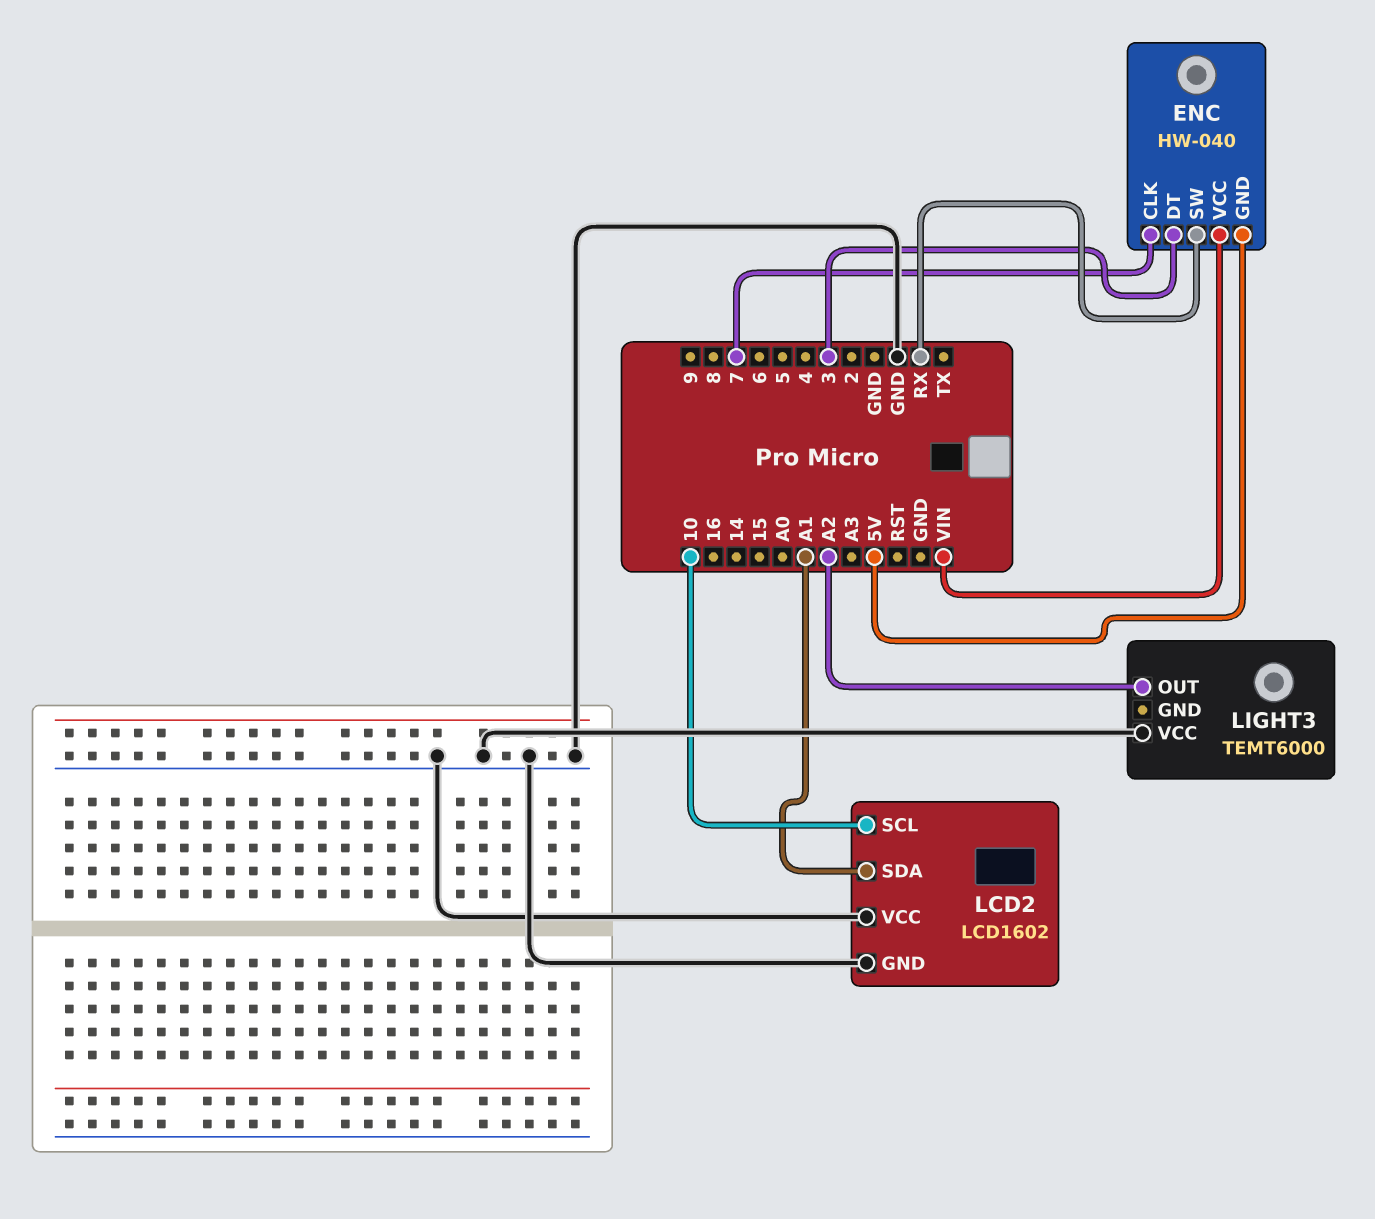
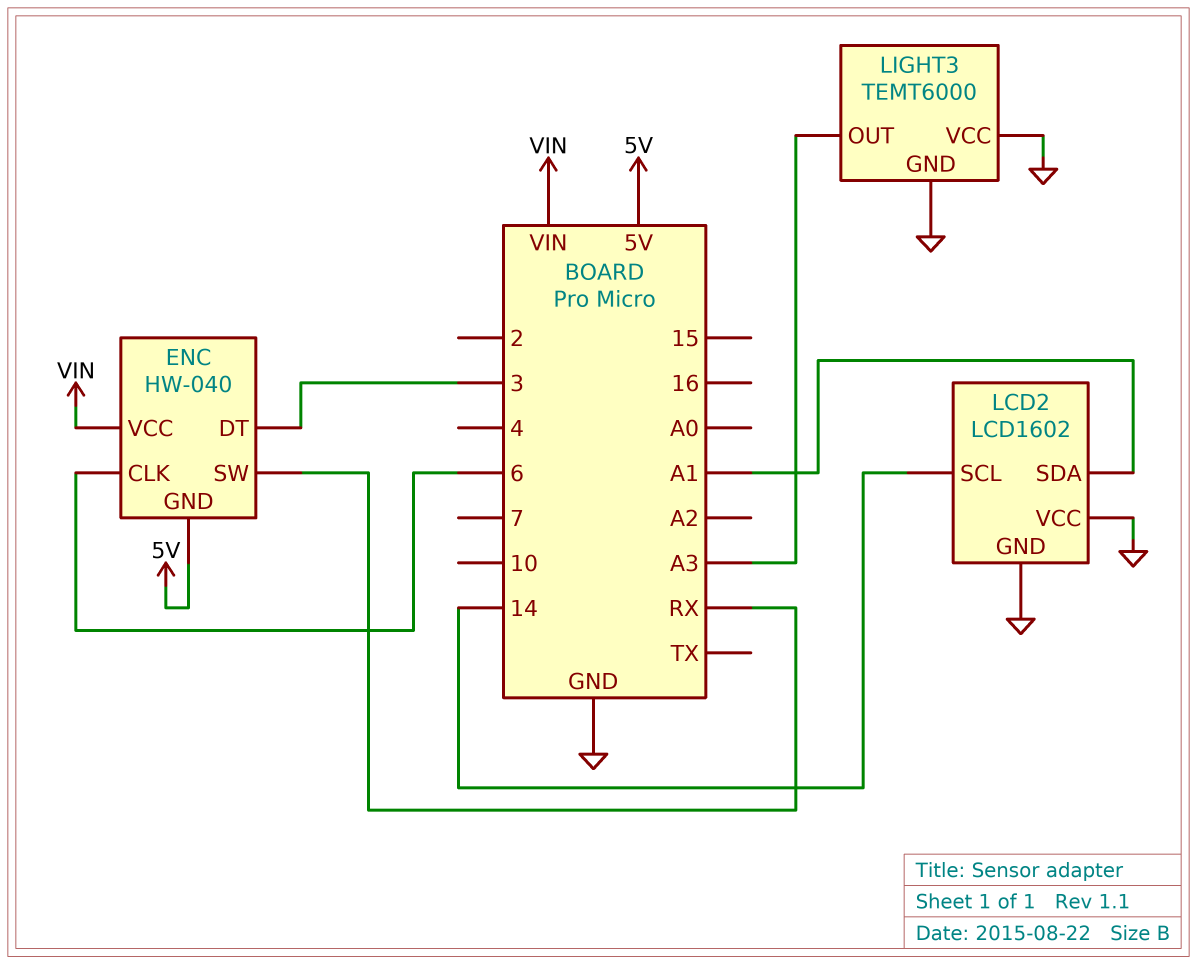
ENC pin CLK: 7 -> 6
LCD2 pin SCL: 10 -> 14
LIGHT3 pin GND: none -> GND
LIGHT3 pin OUT: A2 -> A3

